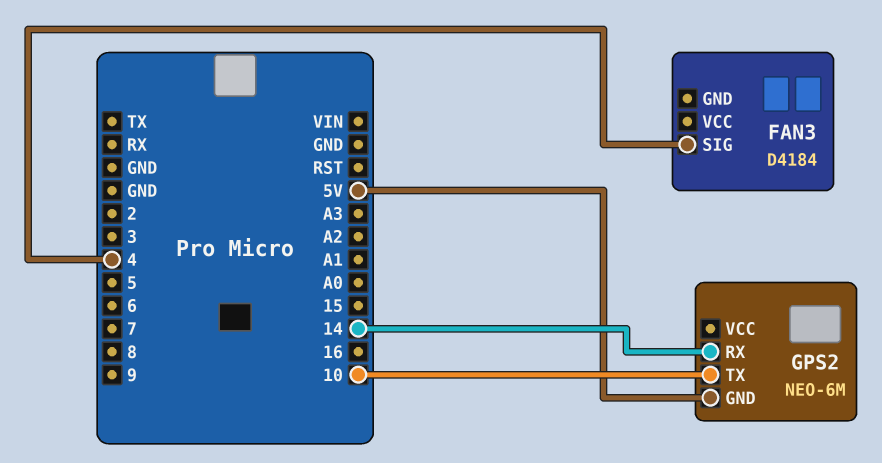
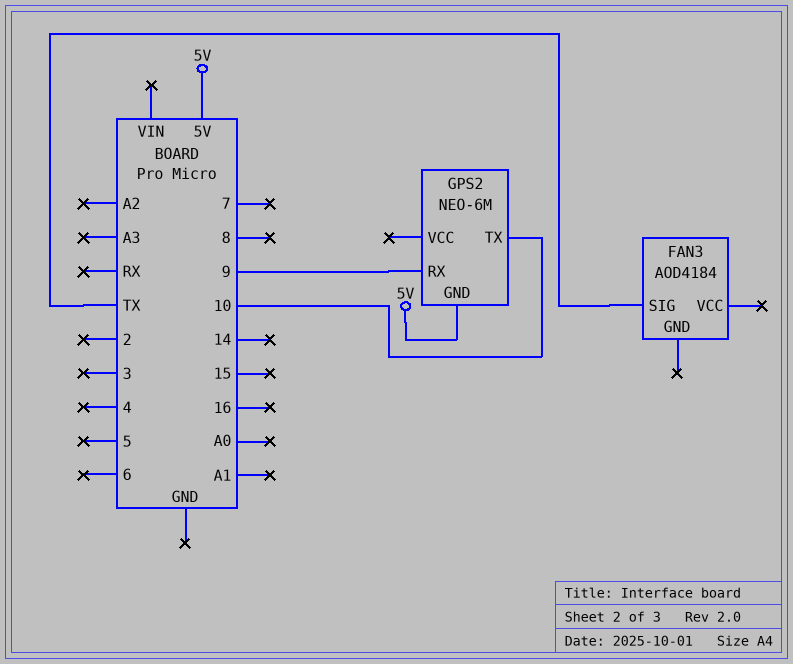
FAN3: D4184 -> AOD4184
FAN3 pin SIG: 4 -> TX
GPS2 pin RX: 14 -> 9

